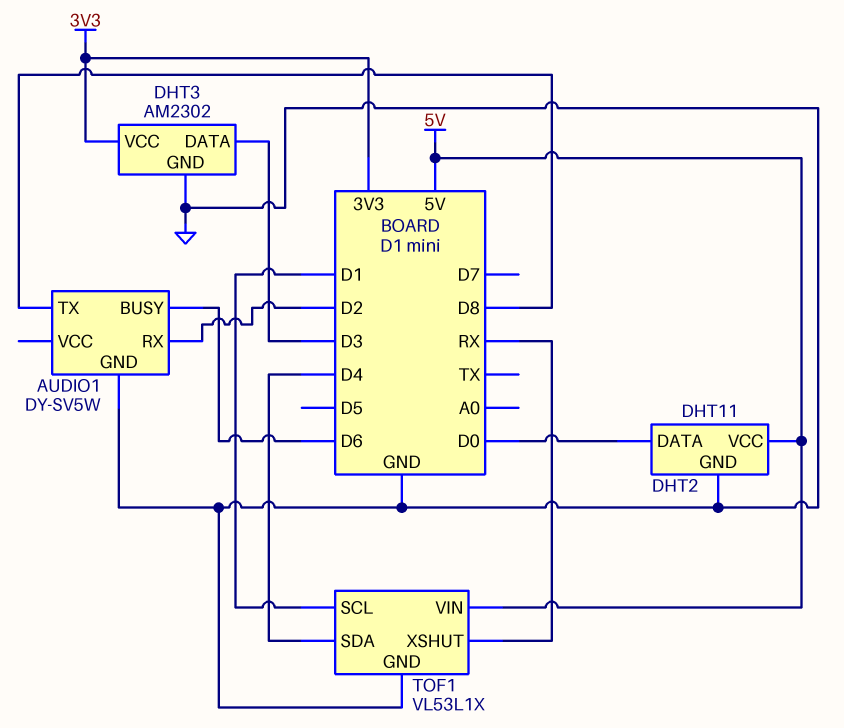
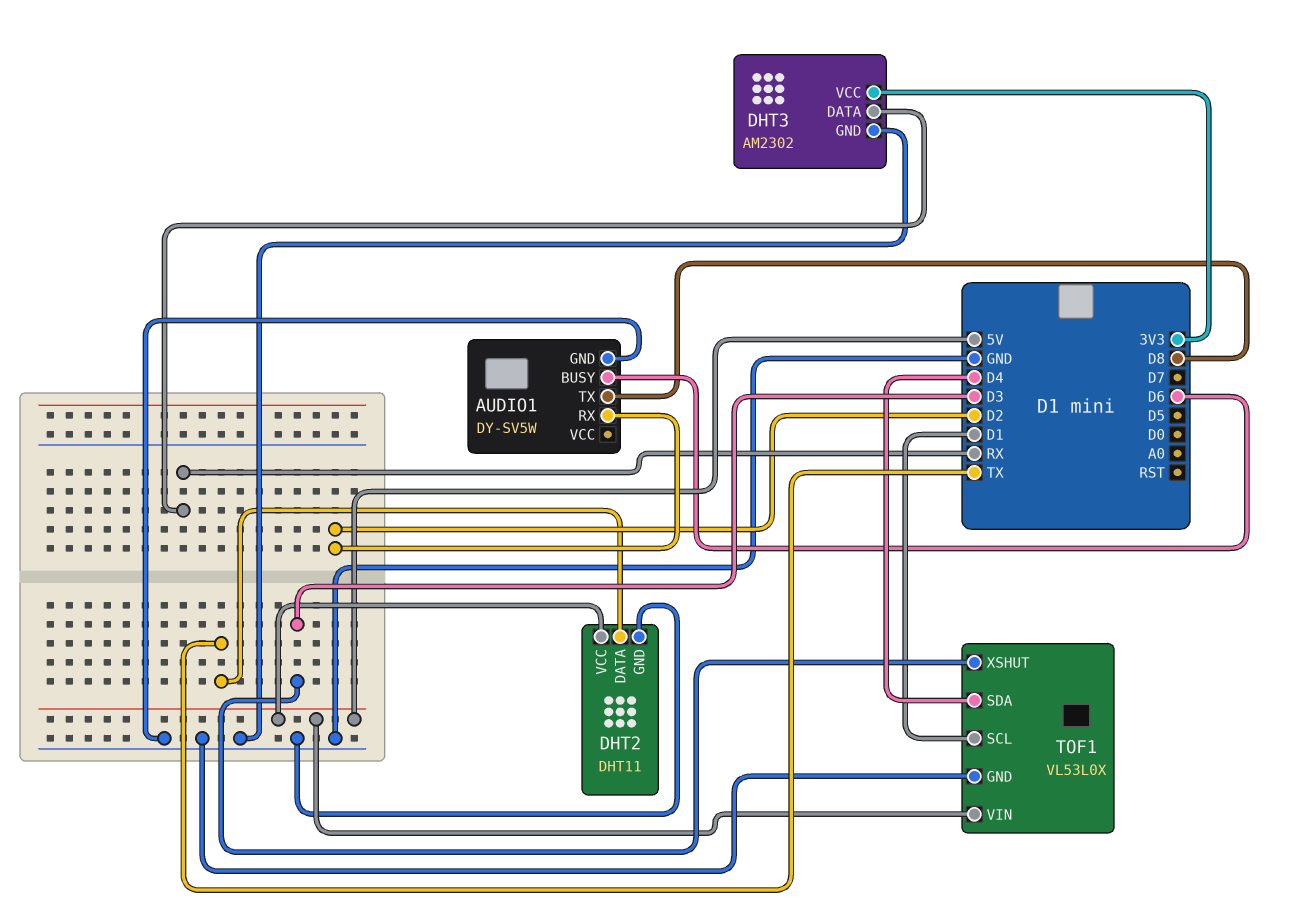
DHT2 pin DATA: D0 -> TX
DHT3 pin DATA: D3 -> RX
TOF1: VL53L1X -> VL53L0X
TOF1 pin XSHUT: RX -> D3

